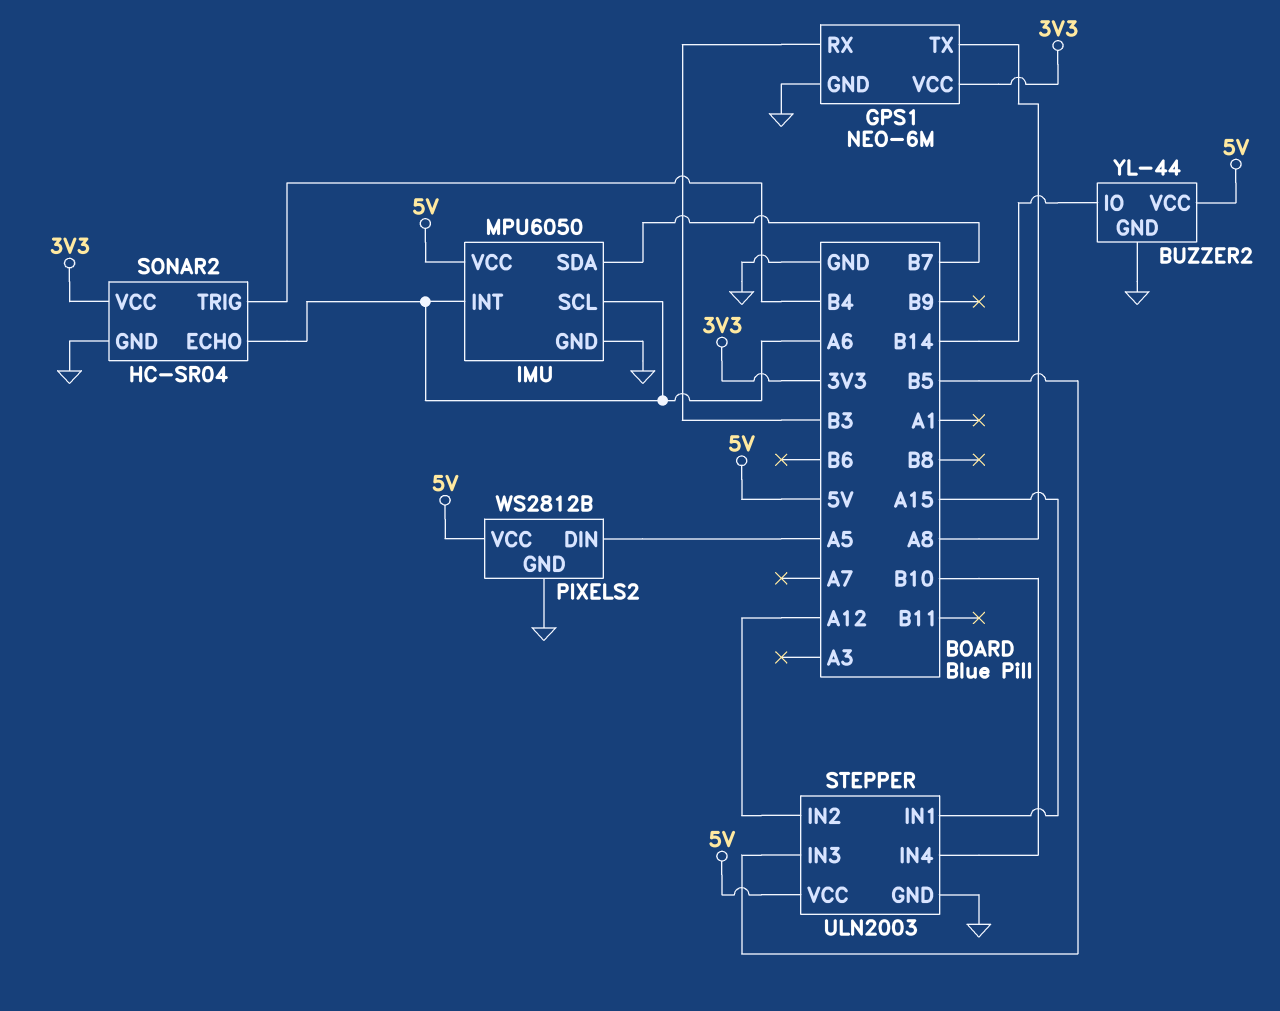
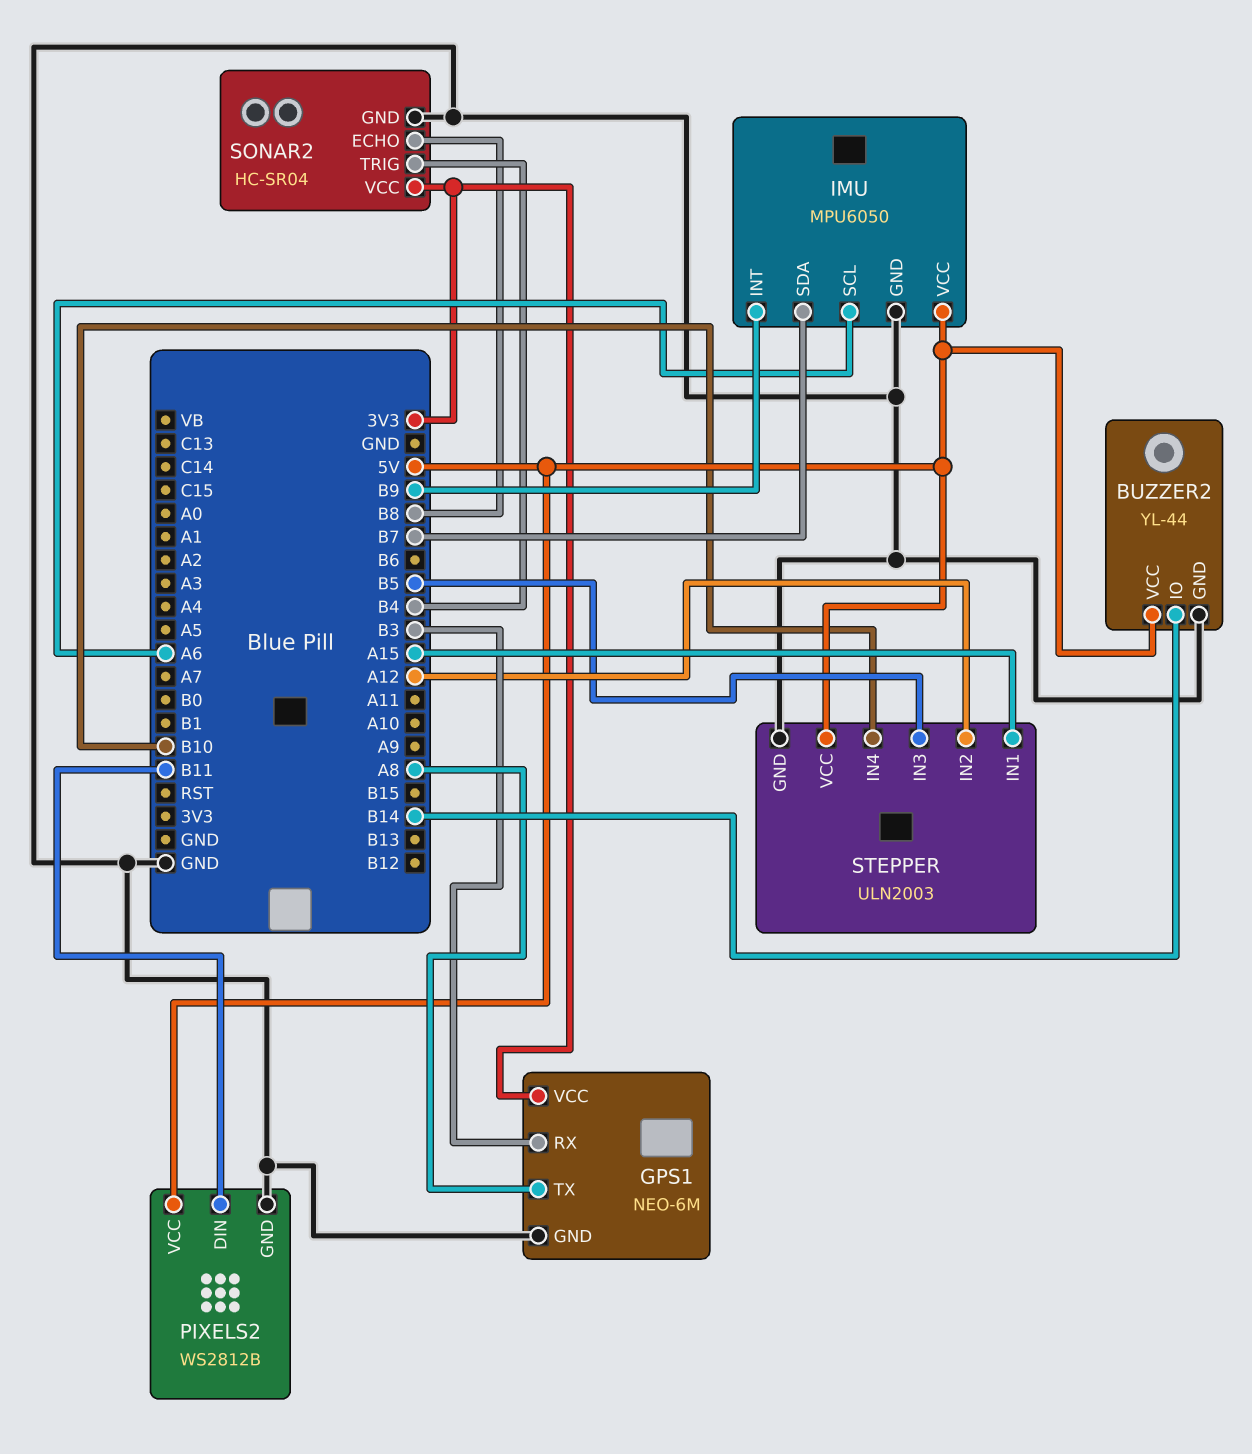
IMU pin INT: A6 -> B9
PIXELS2 pin DIN: A5 -> B11
SONAR2 pin ECHO: A6 -> B8

